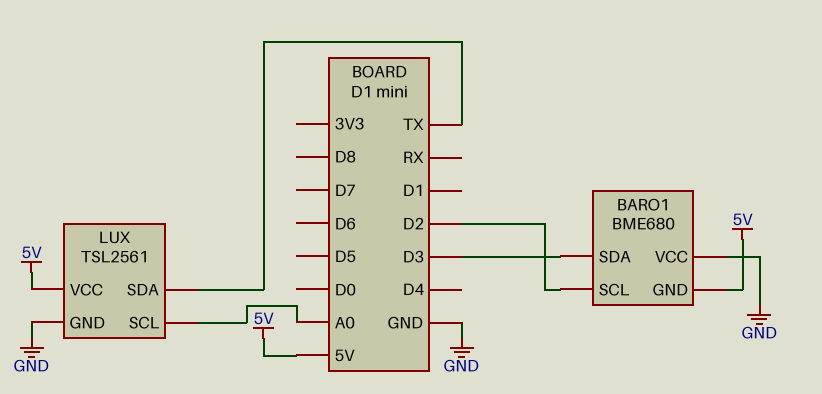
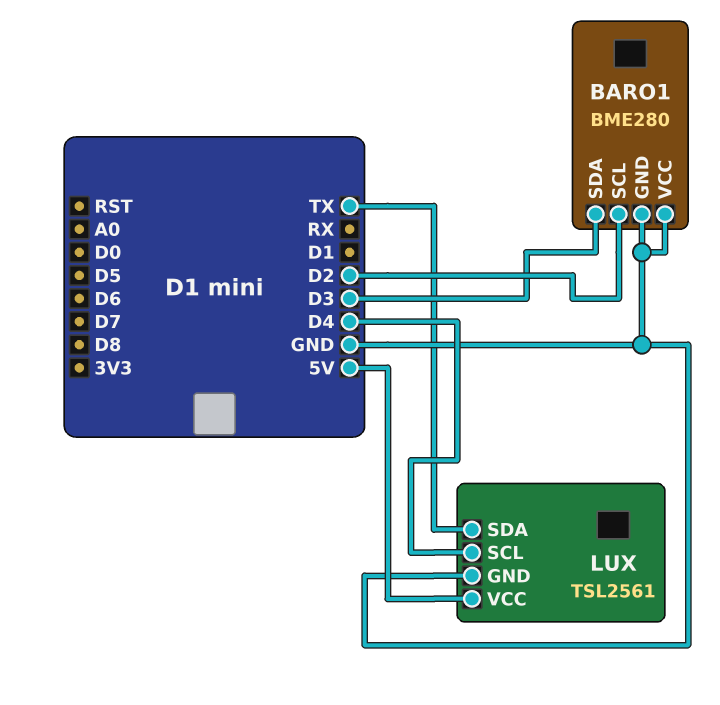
BARO1: BME680 -> BME280
BARO1 pin GND: 5V -> GND
LUX pin SCL: A0 -> D4

